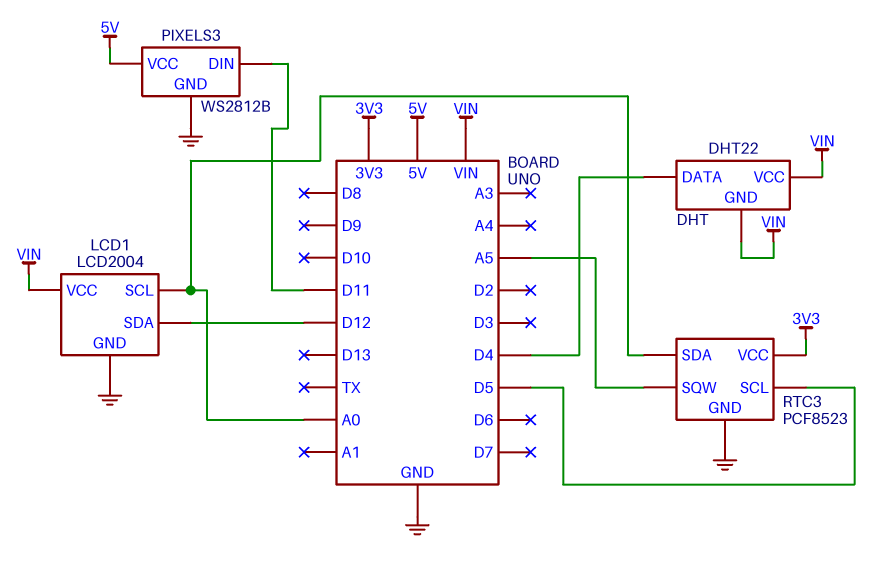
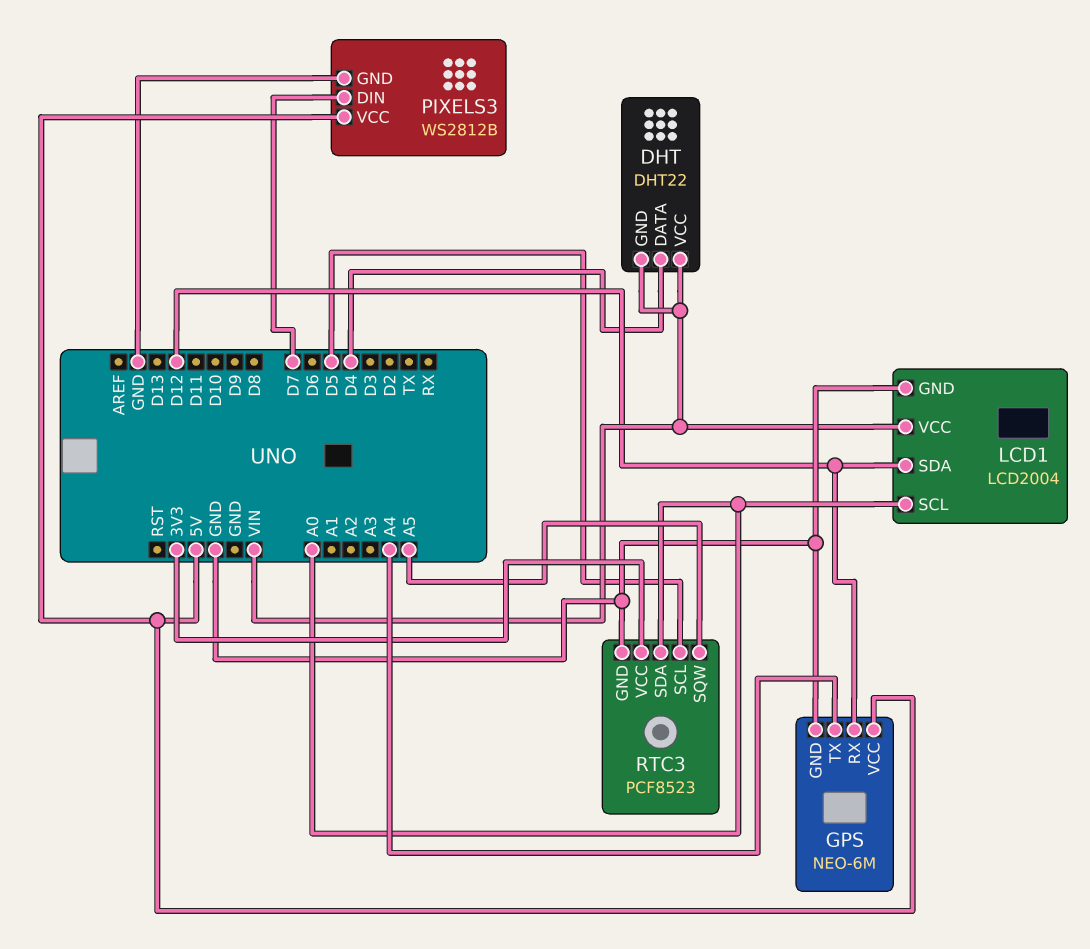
GPS: none -> NEO-6M
GPS pin GND: none -> GND
GPS pin RX: none -> D12
GPS pin TX: none -> A4
GPS pin VCC: none -> 5V
PIXELS3 pin DIN: D11 -> D7

